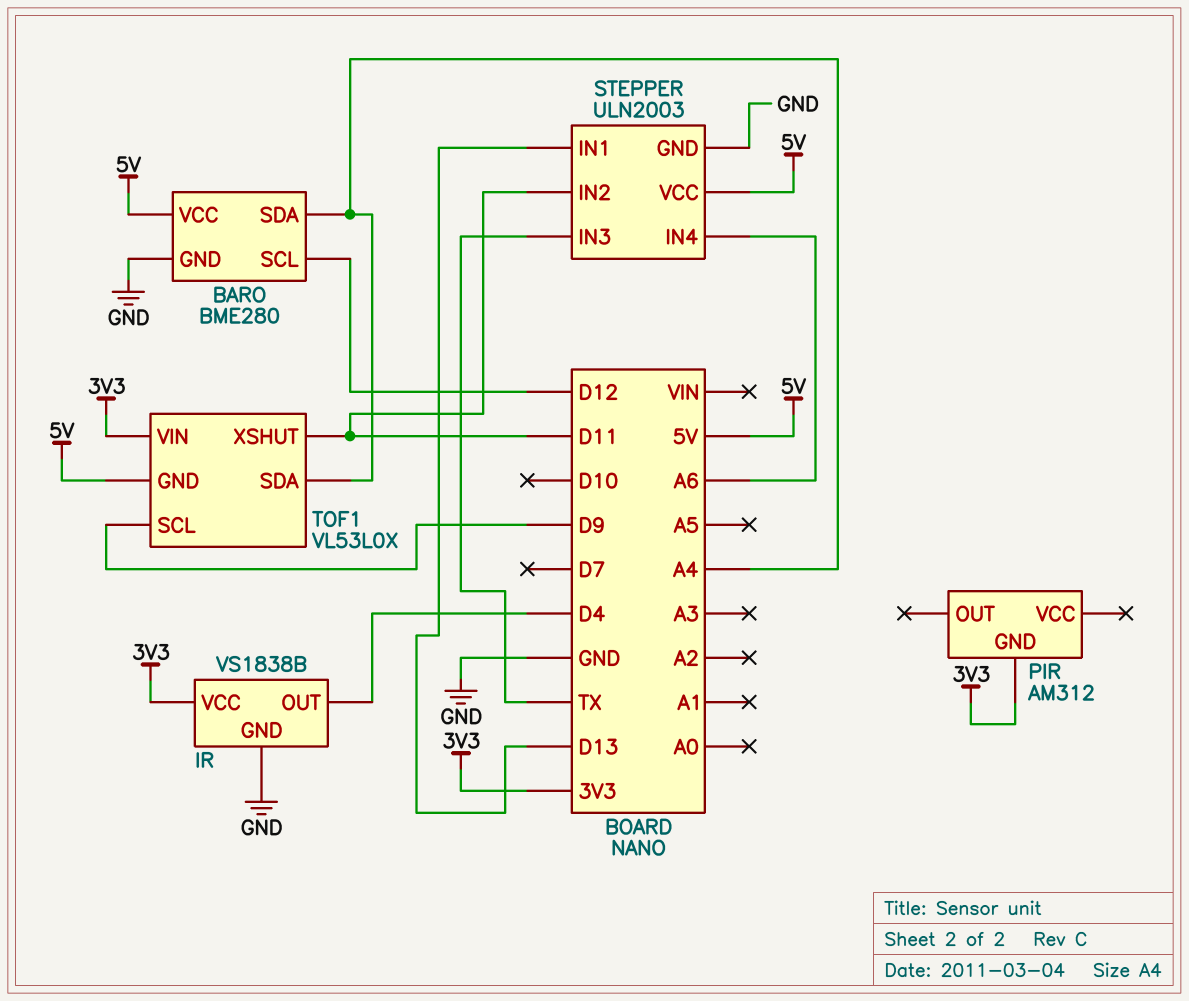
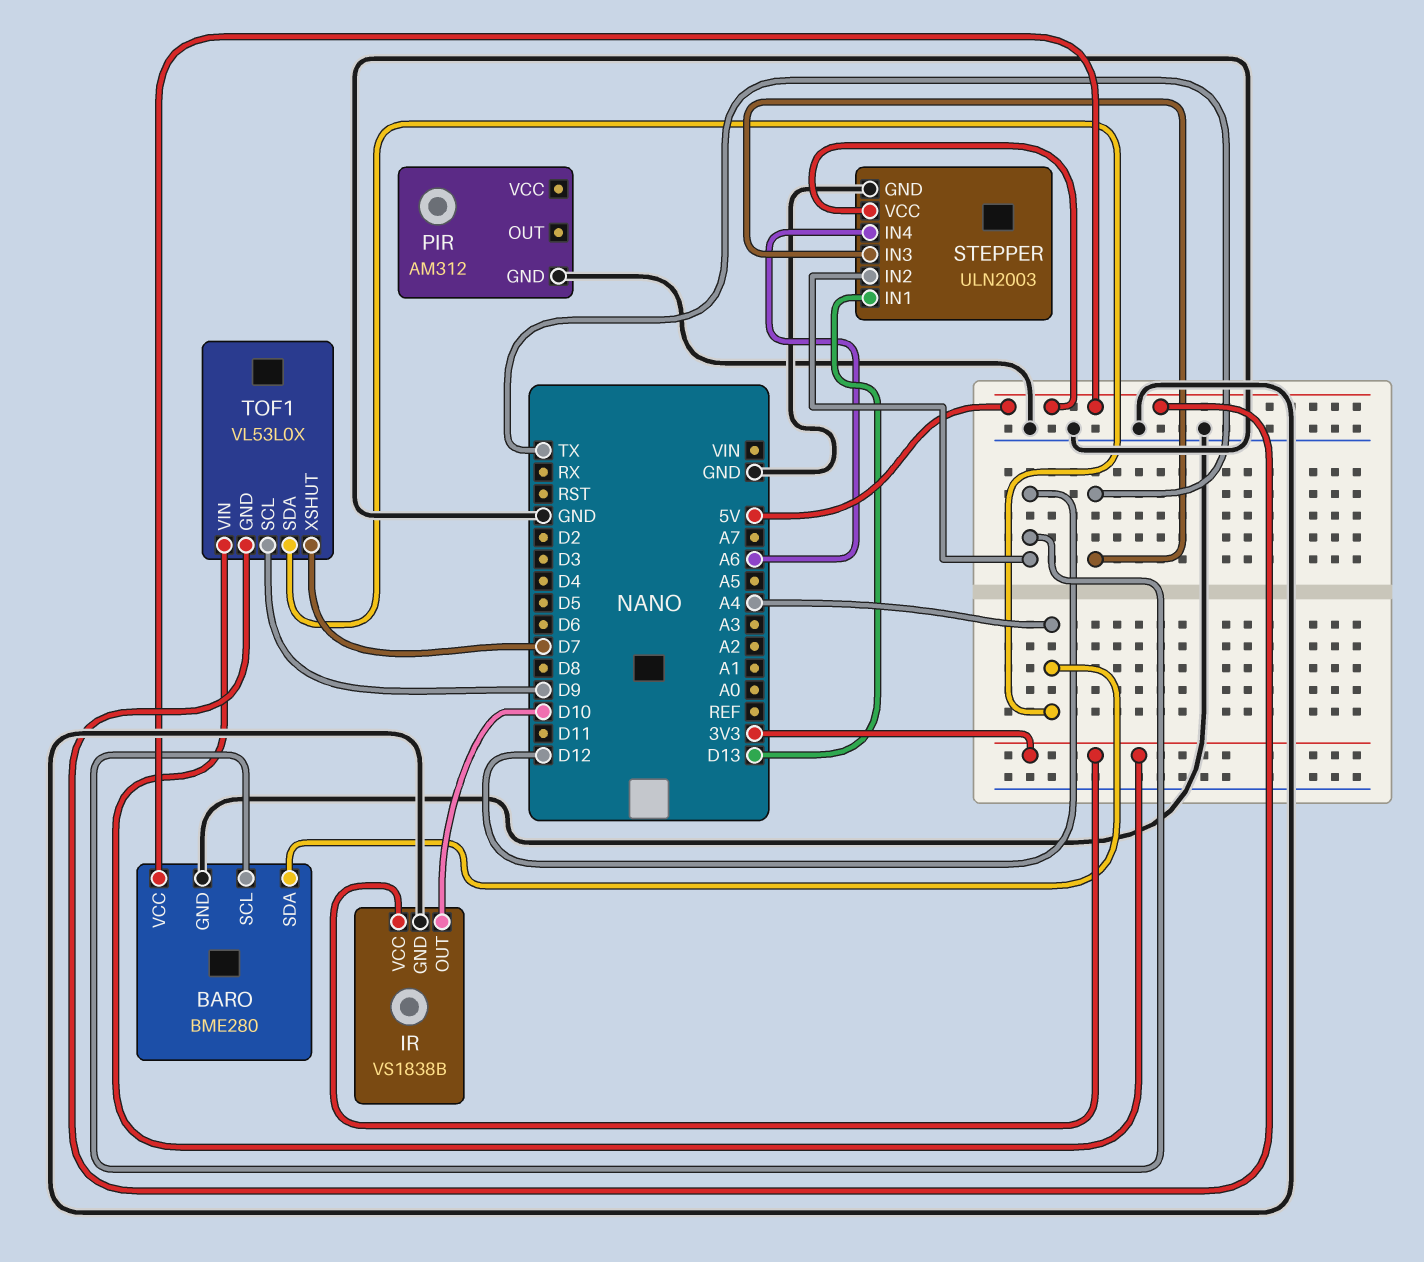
IR pin OUT: D4 -> D10
PIR pin GND: 3V3 -> GND
STEPPER pin IN2: D11 -> D12
TOF1 pin XSHUT: D11 -> D7

